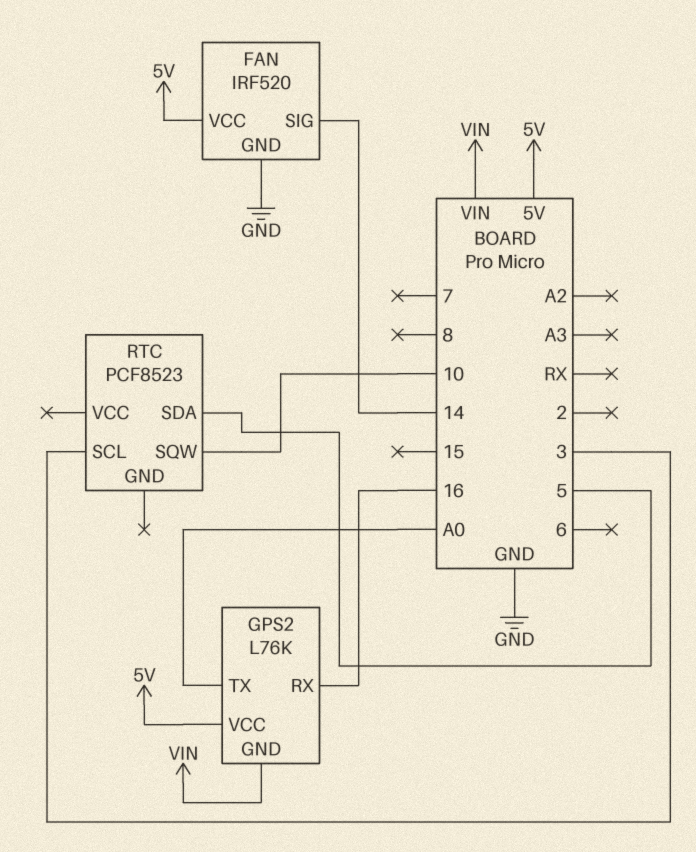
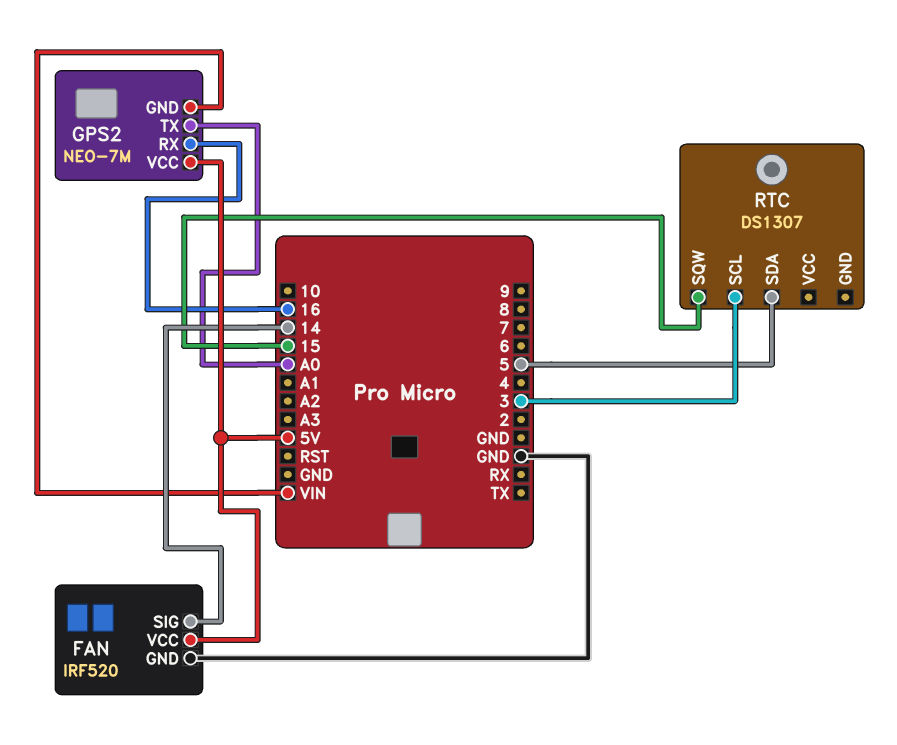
GPS2: L76K -> NEO-7M
RTC: PCF8523 -> DS1307
RTC pin SQW: 10 -> 15

